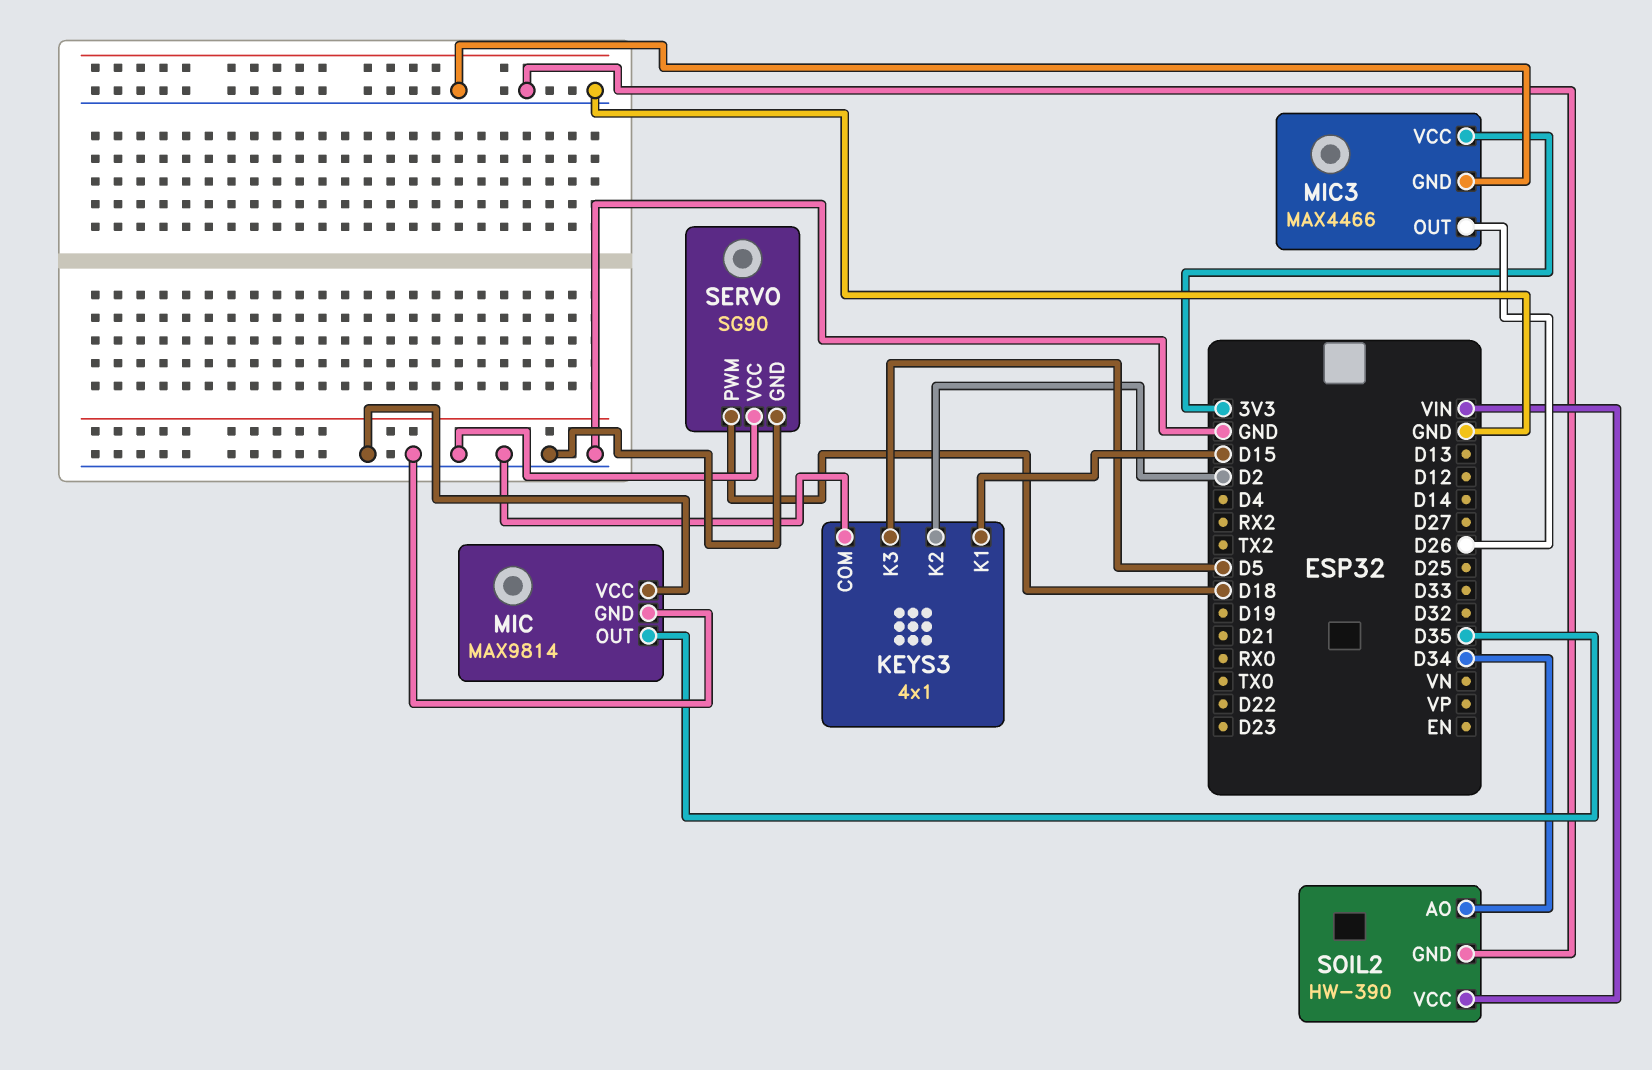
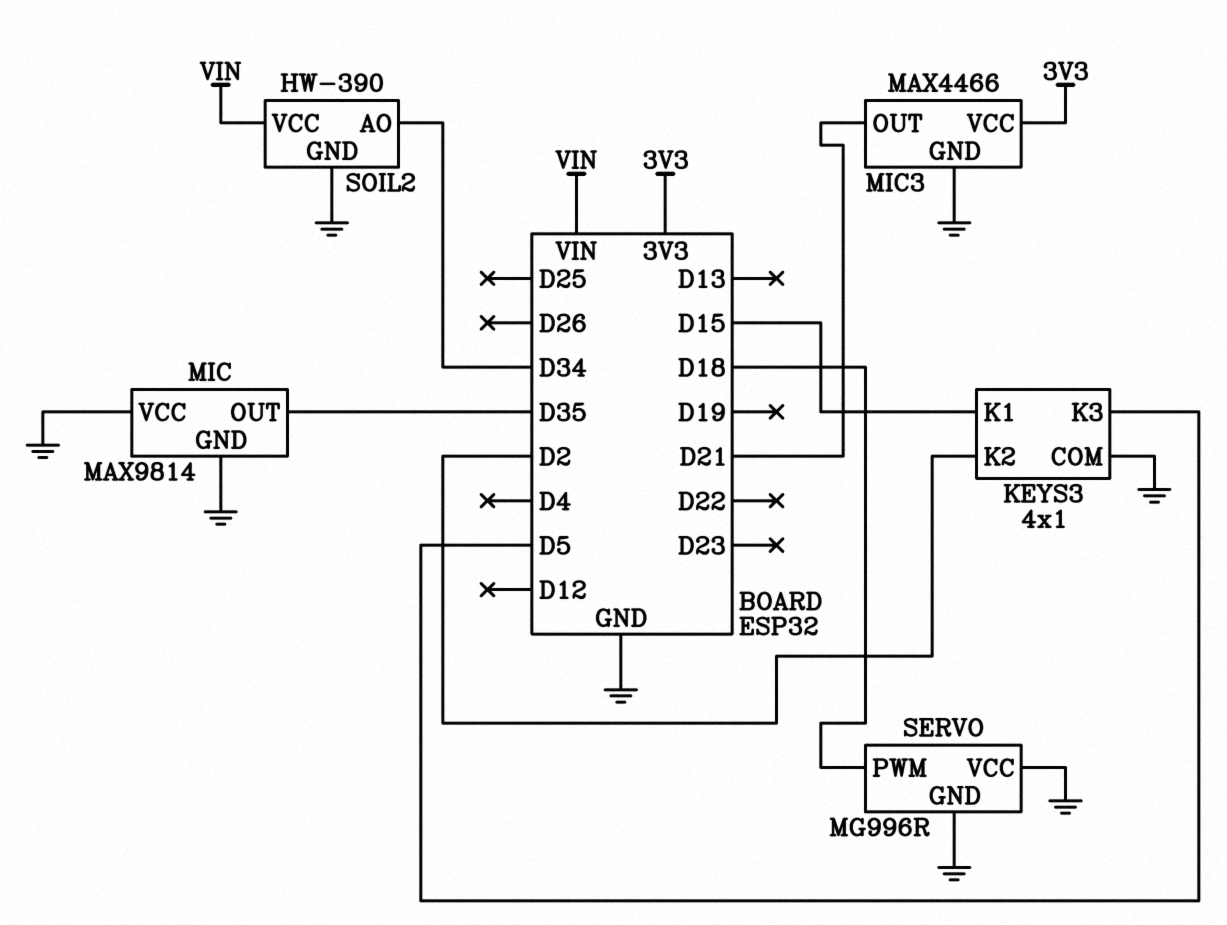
MIC3 pin OUT: D26 -> D21
SERVO: SG90 -> MG996R

